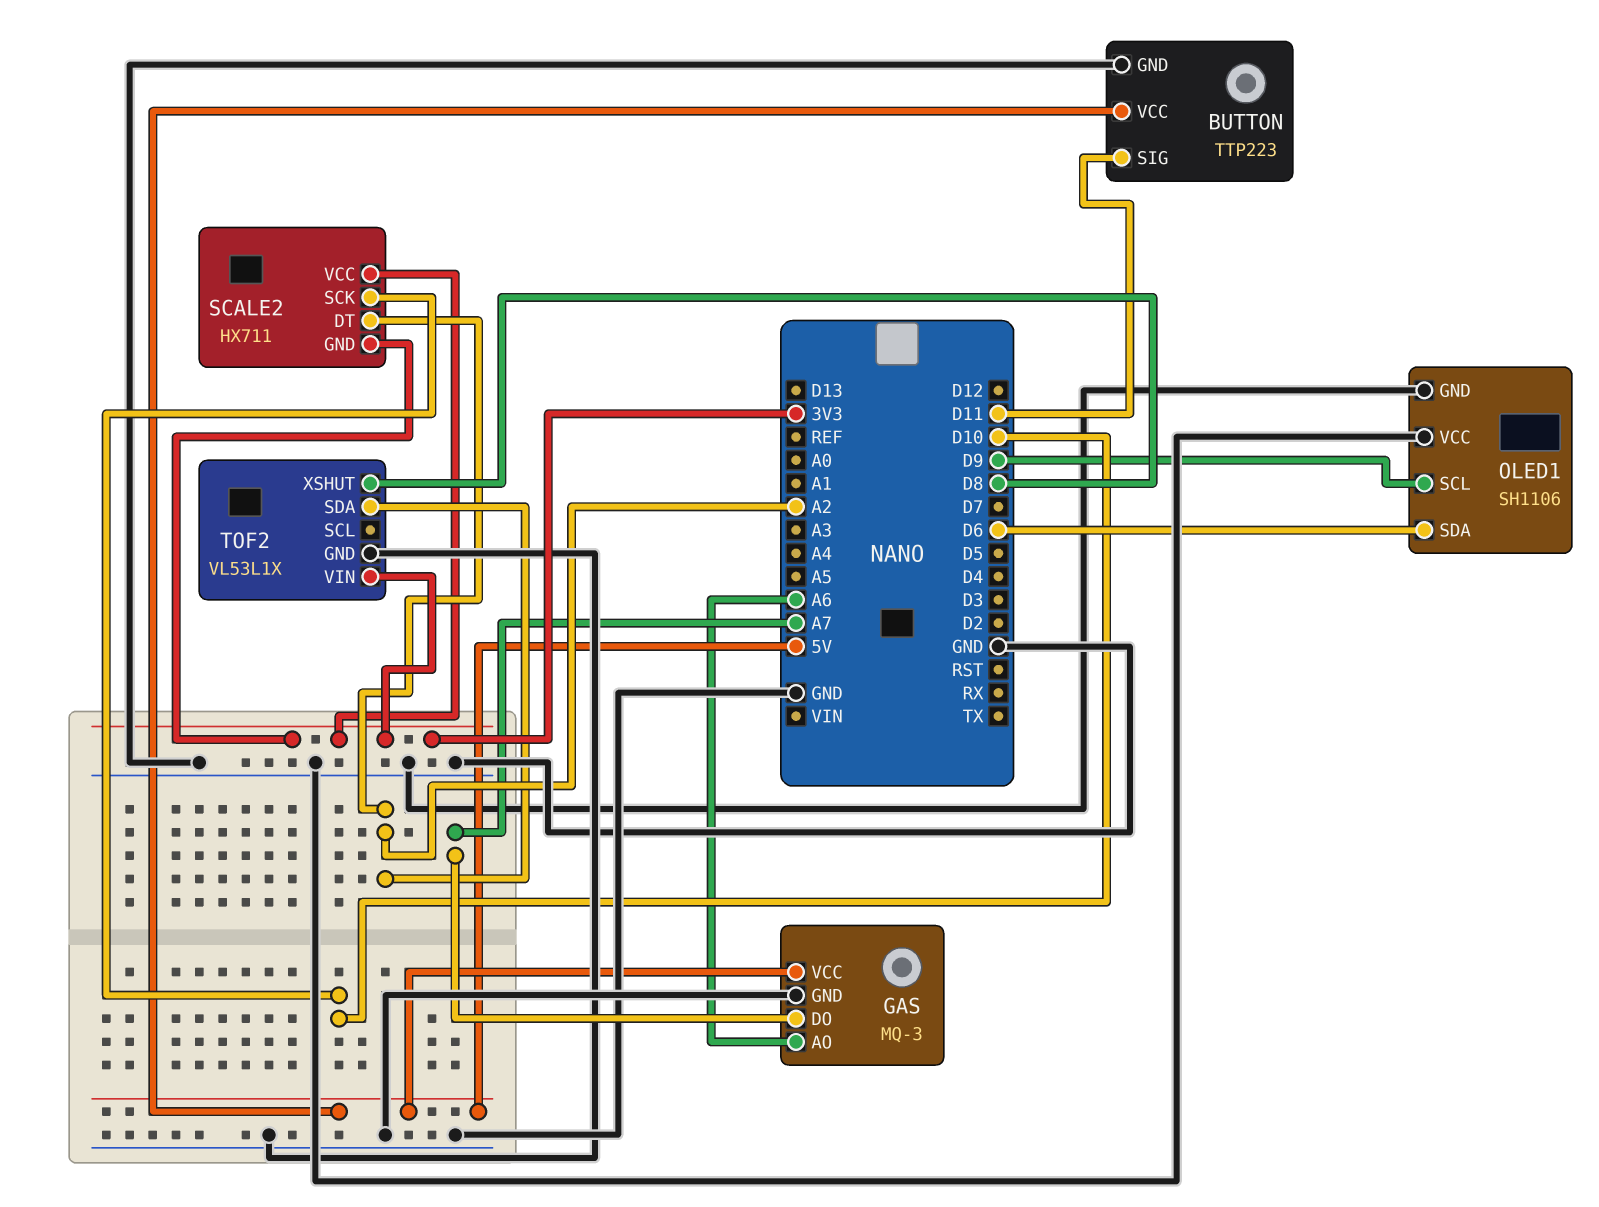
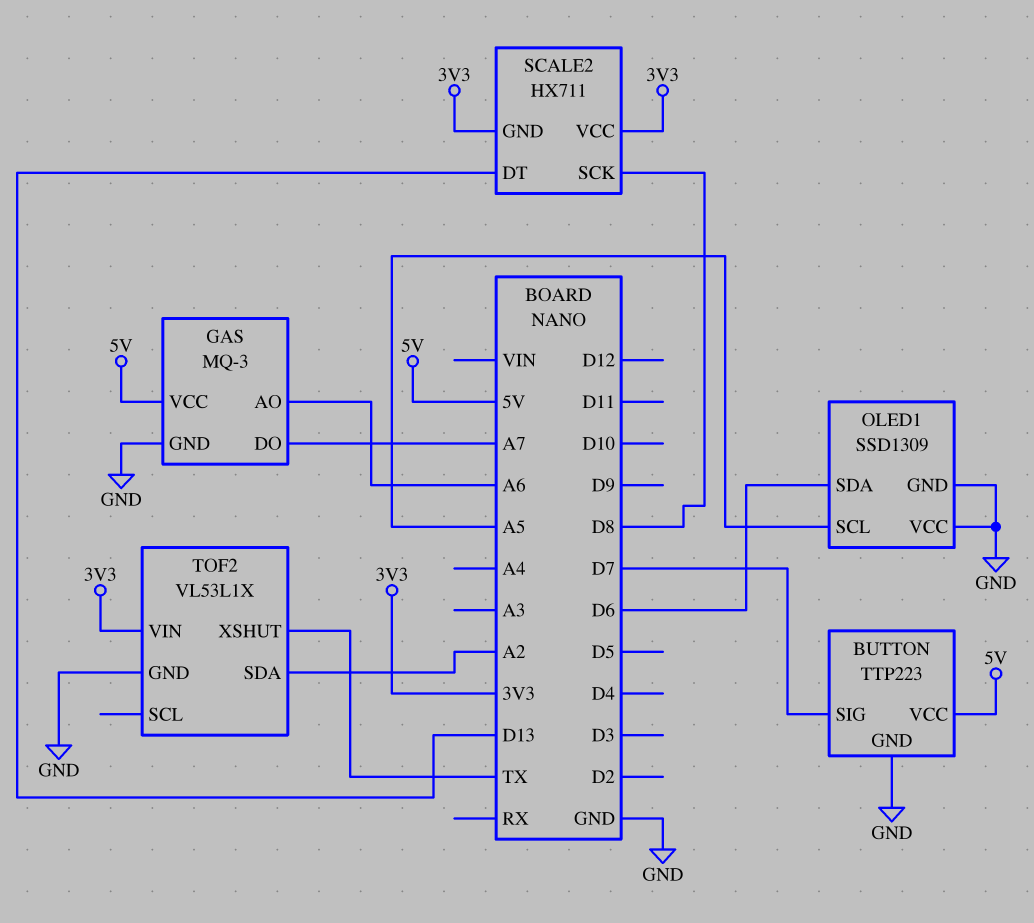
BUTTON pin SIG: D11 -> D7
OLED1: SH1106 -> SSD1309
OLED1 pin SCL: D9 -> A5
SCALE2 pin DT: A2 -> D13
SCALE2 pin SCK: D10 -> D8
TOF2 pin XSHUT: D8 -> TX

